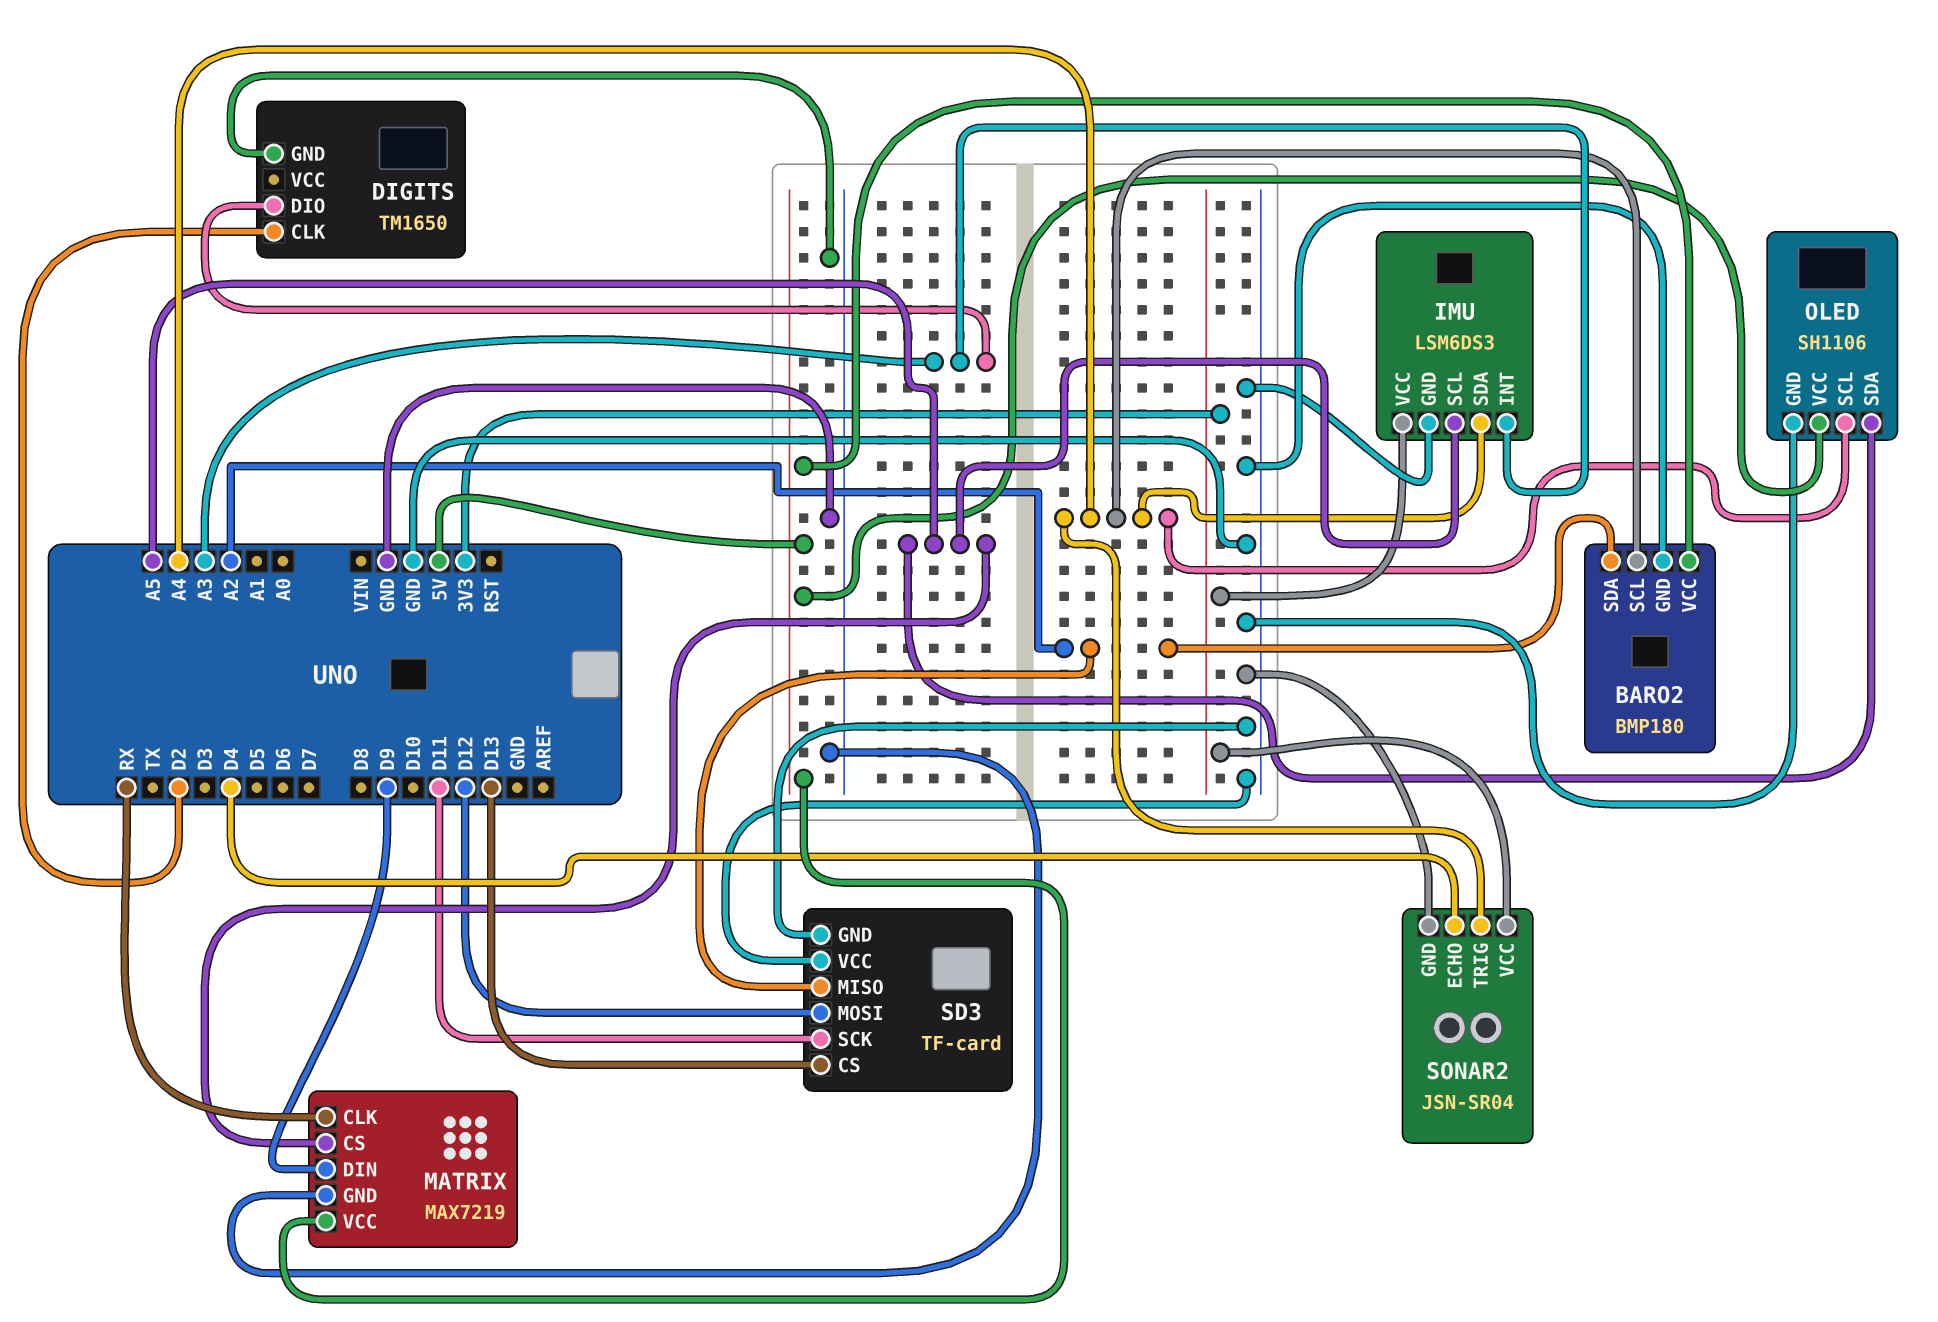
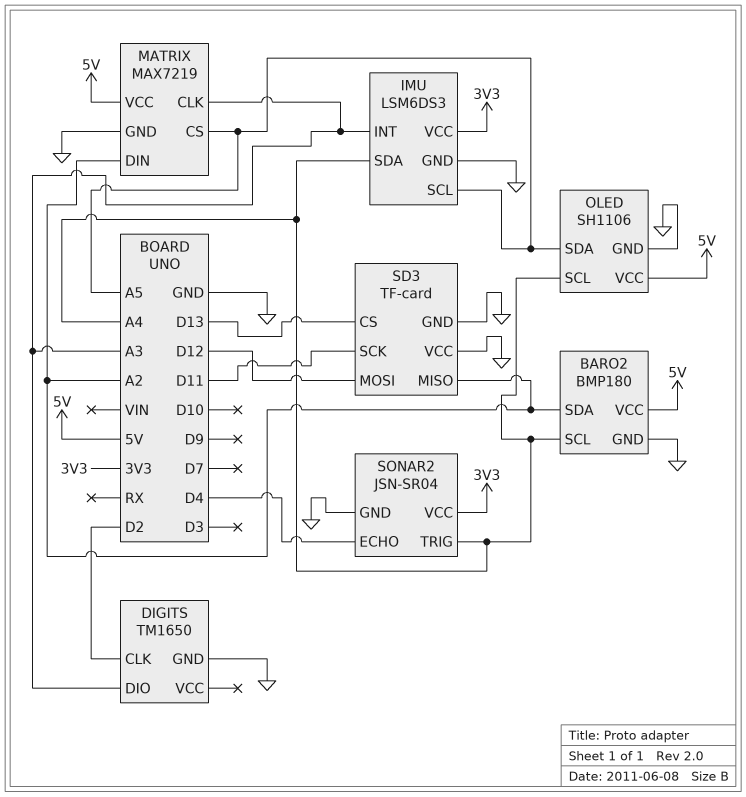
MATRIX pin CLK: RX -> A3
MATRIX pin DIN: D9 -> A2

